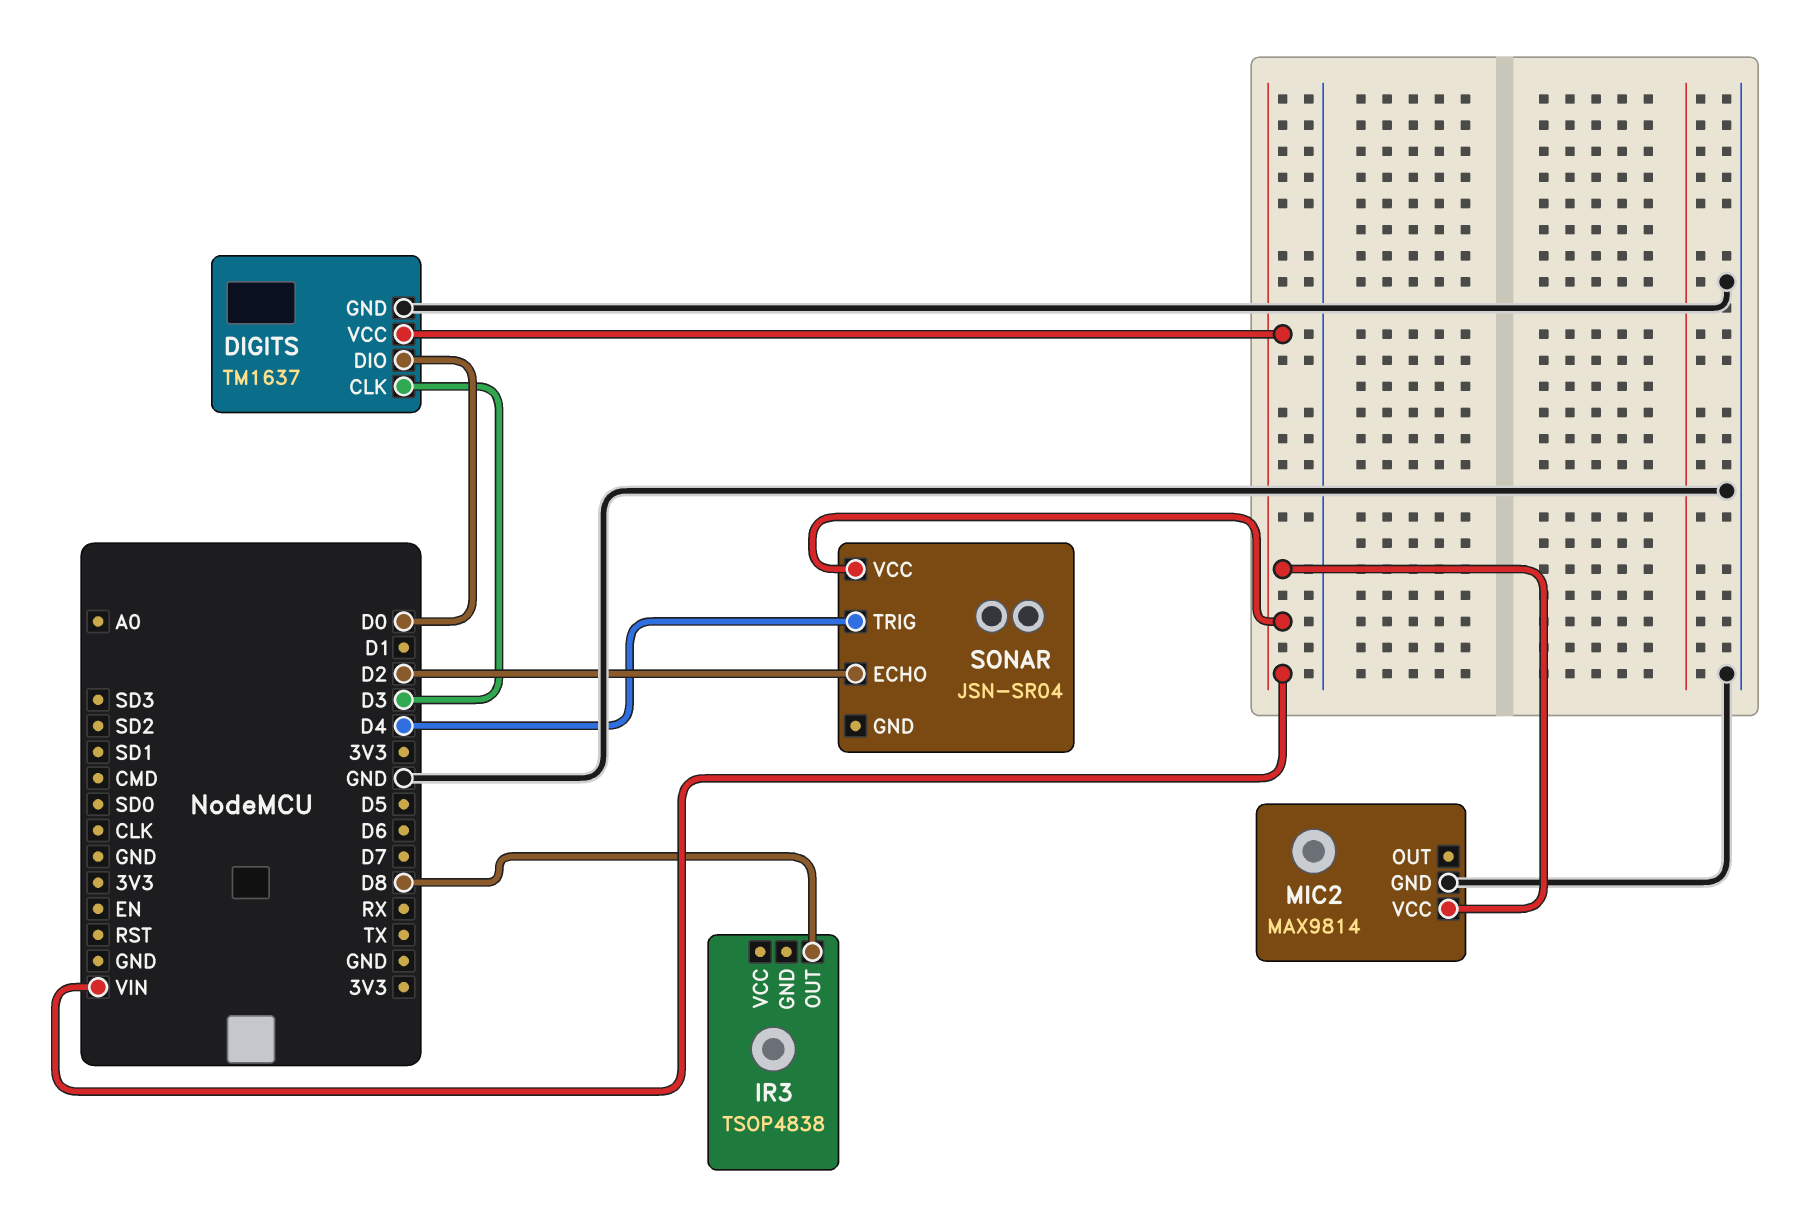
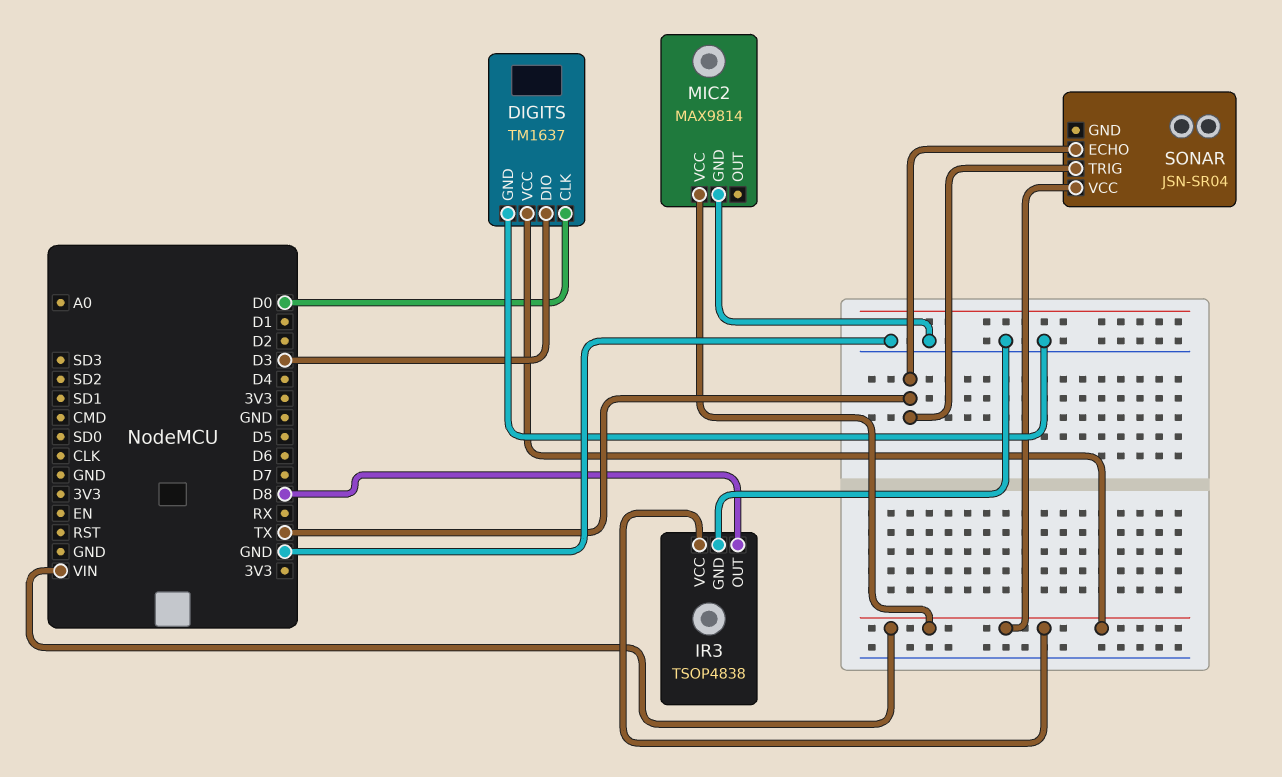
DIGITS pin CLK: D3 -> D0
DIGITS pin DIO: D0 -> D3
IR3 pin GND: none -> GND
IR3 pin VCC: none -> VIN
SONAR pin ECHO: D2 -> TX
SONAR pin TRIG: D4 -> TX

